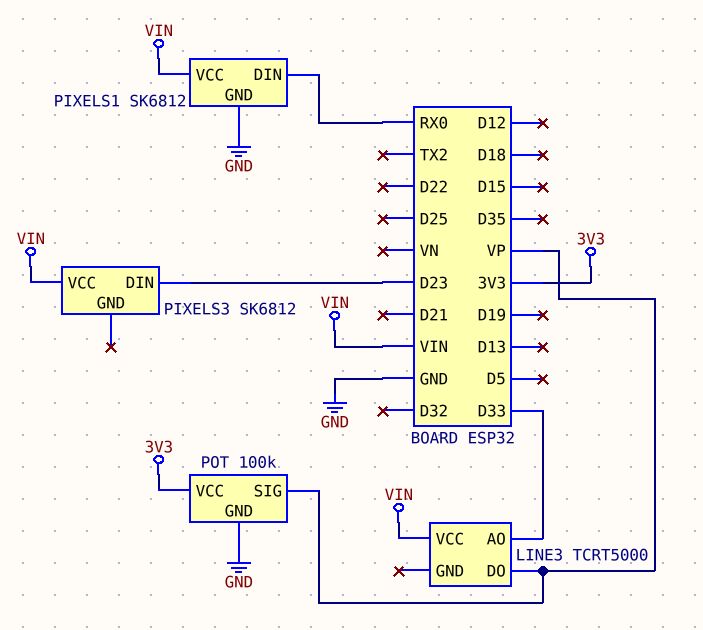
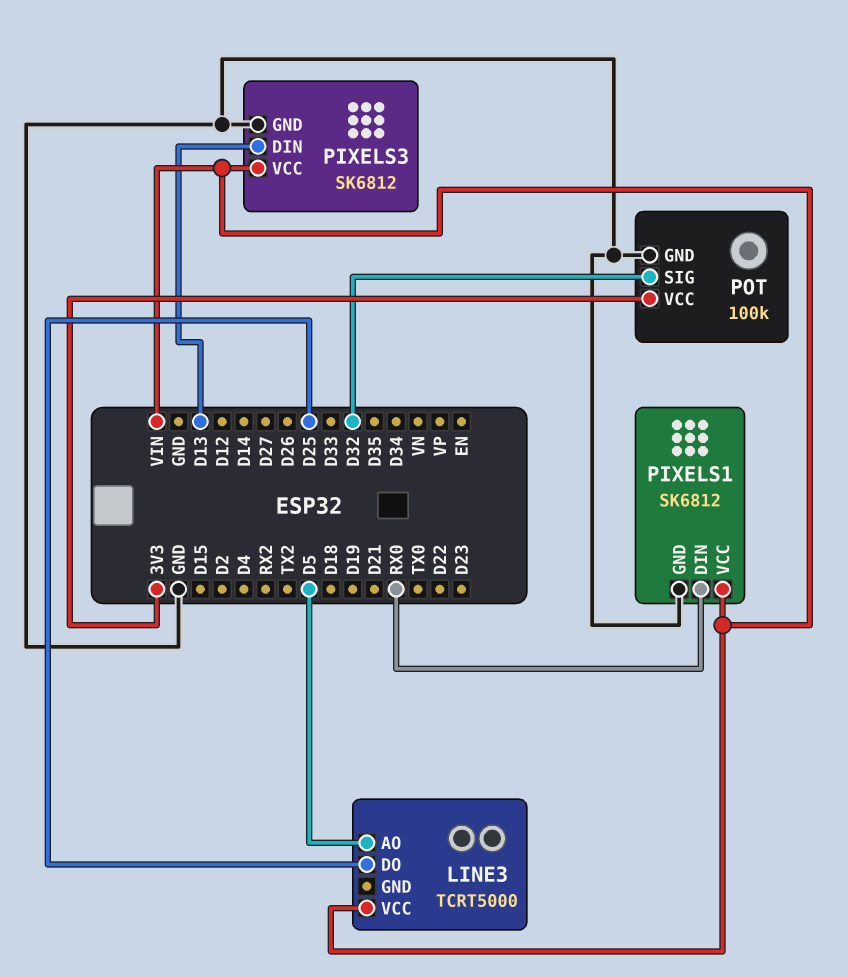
LINE3 pin AO: D33 -> D5
LINE3 pin DO: VP -> D25
PIXELS3 pin DIN: D23 -> D13
PIXELS3 pin GND: none -> GND
POT pin SIG: VP -> D32

